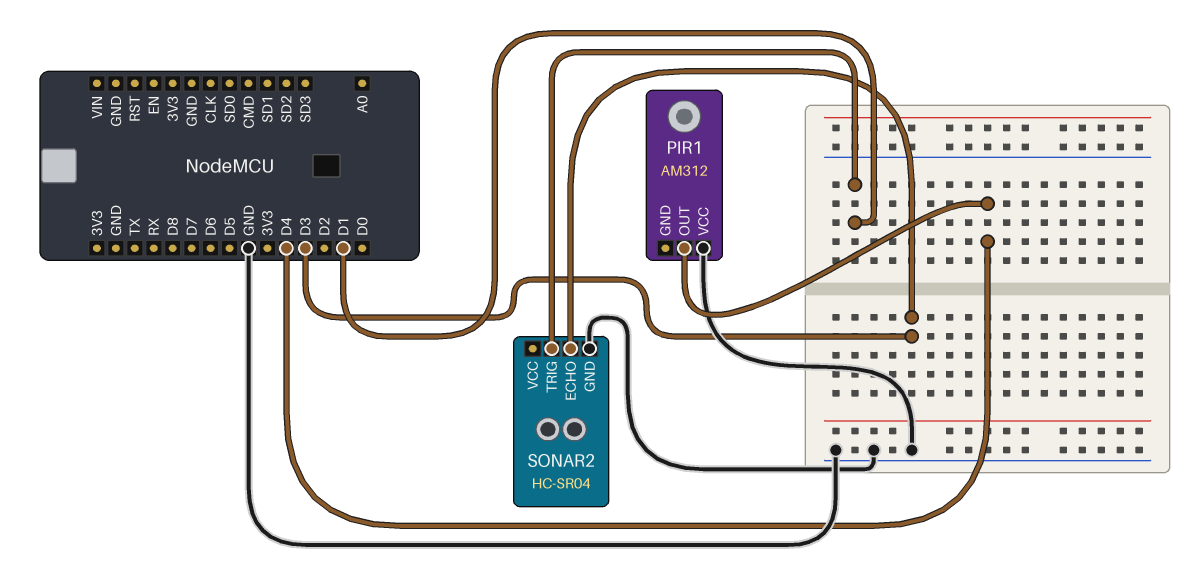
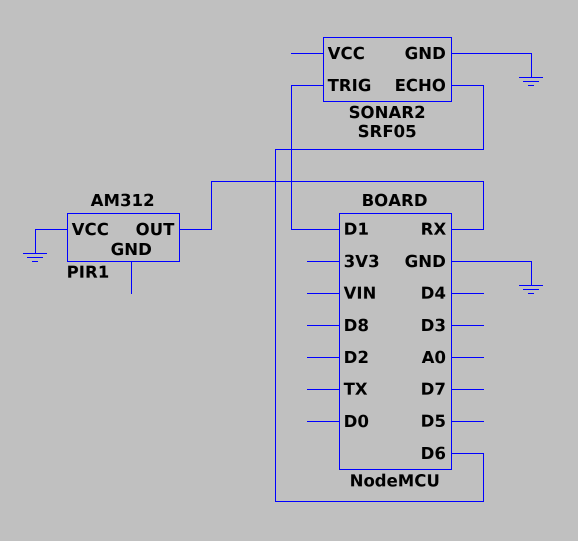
PIR1 pin OUT: D4 -> RX
SONAR2: HC-SR04 -> SRF05
SONAR2 pin ECHO: D3 -> D6

